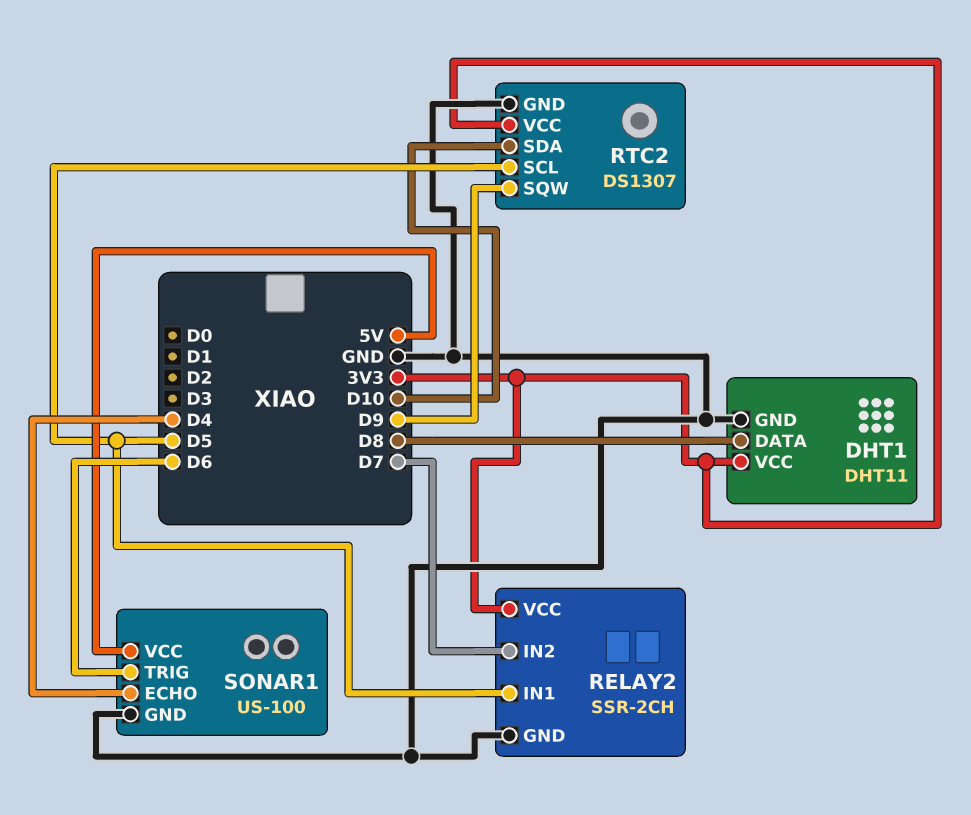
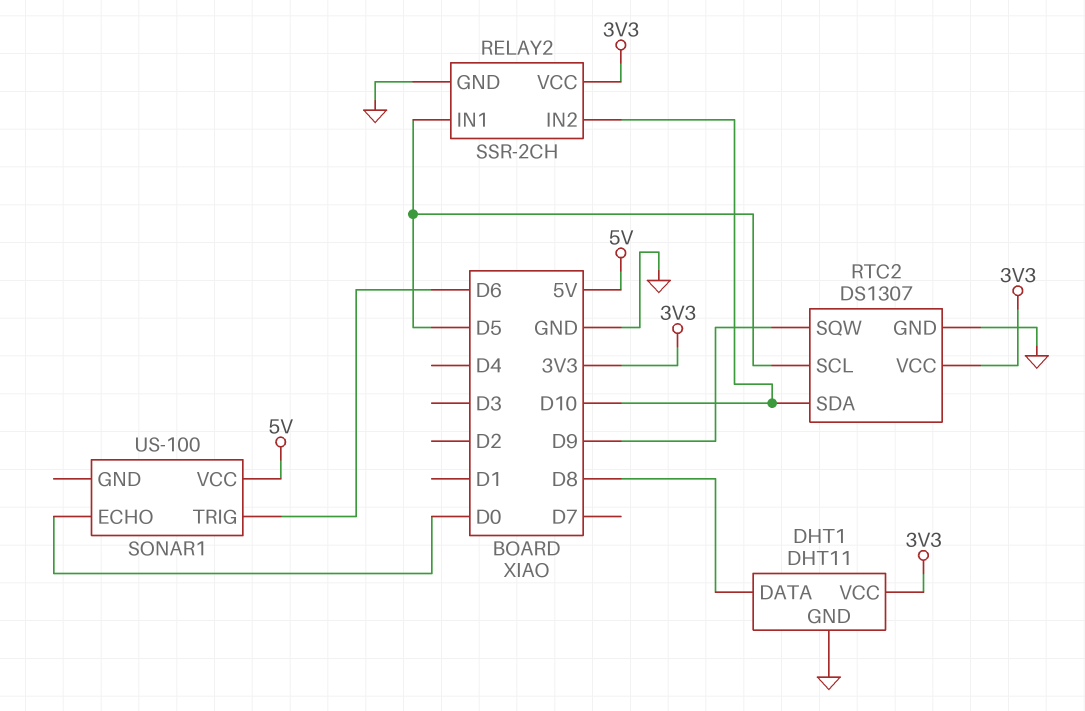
RELAY2 pin IN2: D7 -> D10
SONAR1 pin ECHO: D4 -> D0
SONAR1 pin GND: GND -> none

